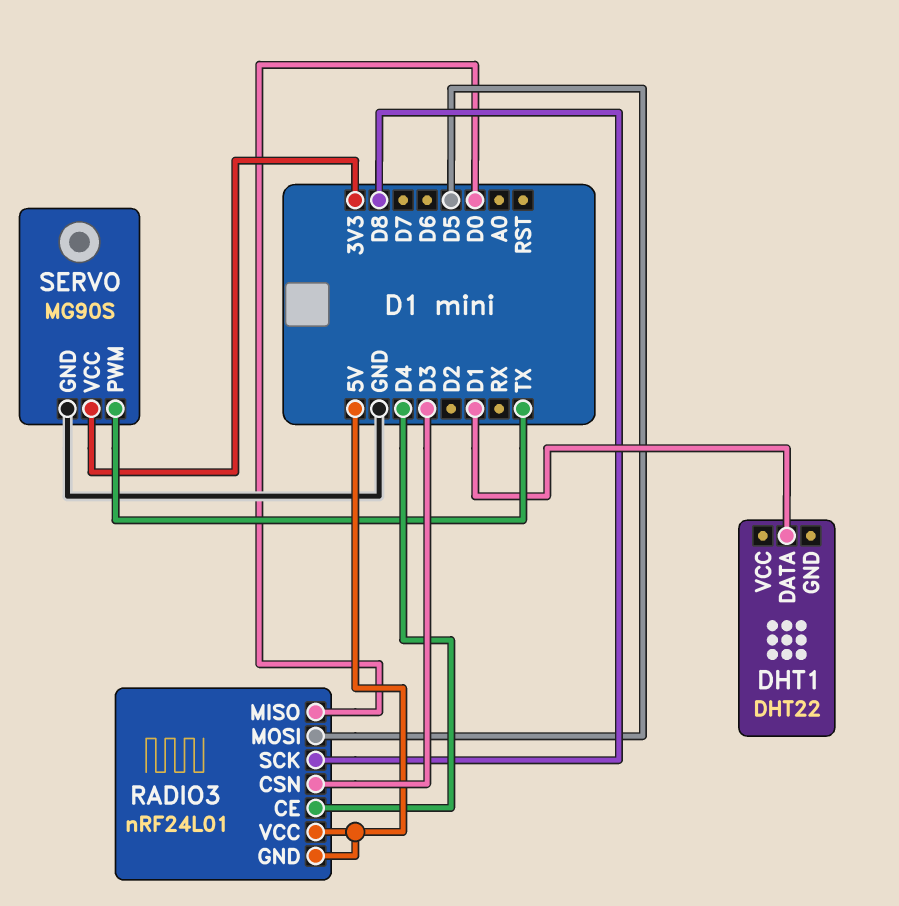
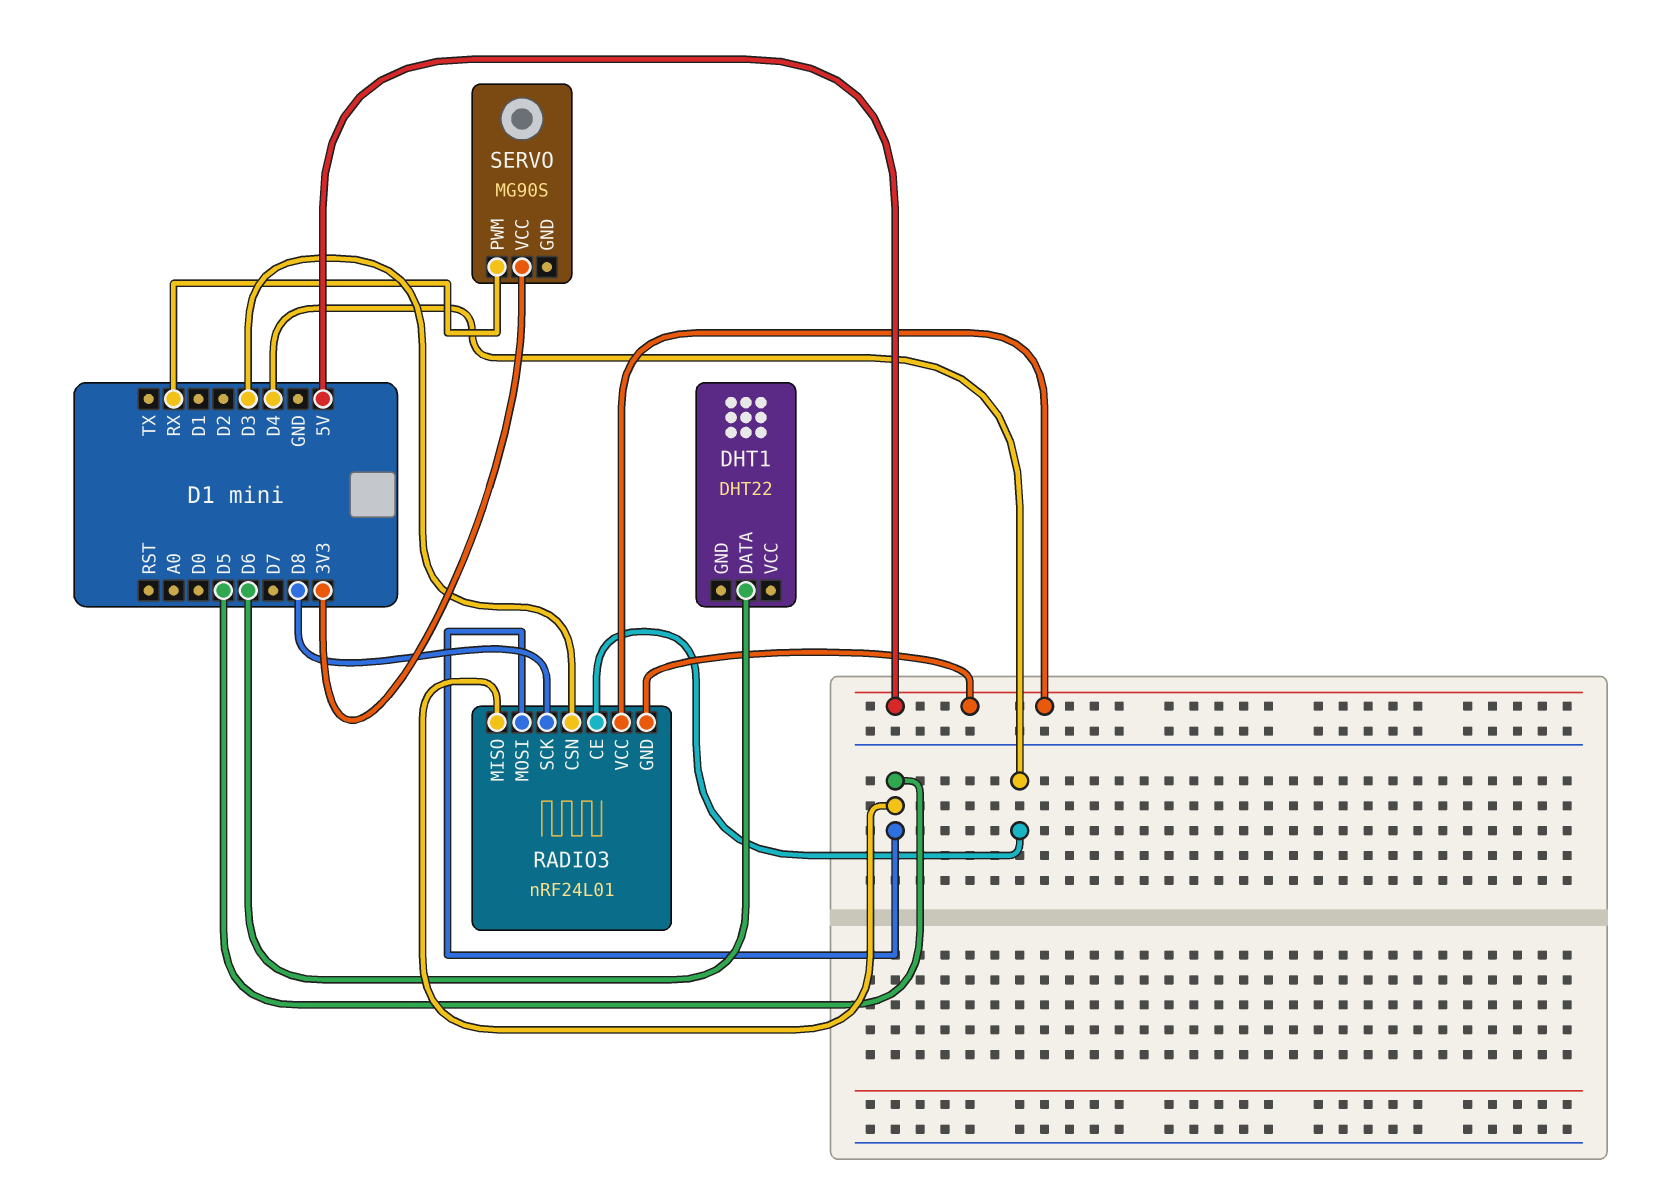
DHT1 pin DATA: D1 -> D6
RADIO3 pin MISO: D0 -> D5
SERVO pin GND: GND -> none
SERVO pin PWM: TX -> RX

